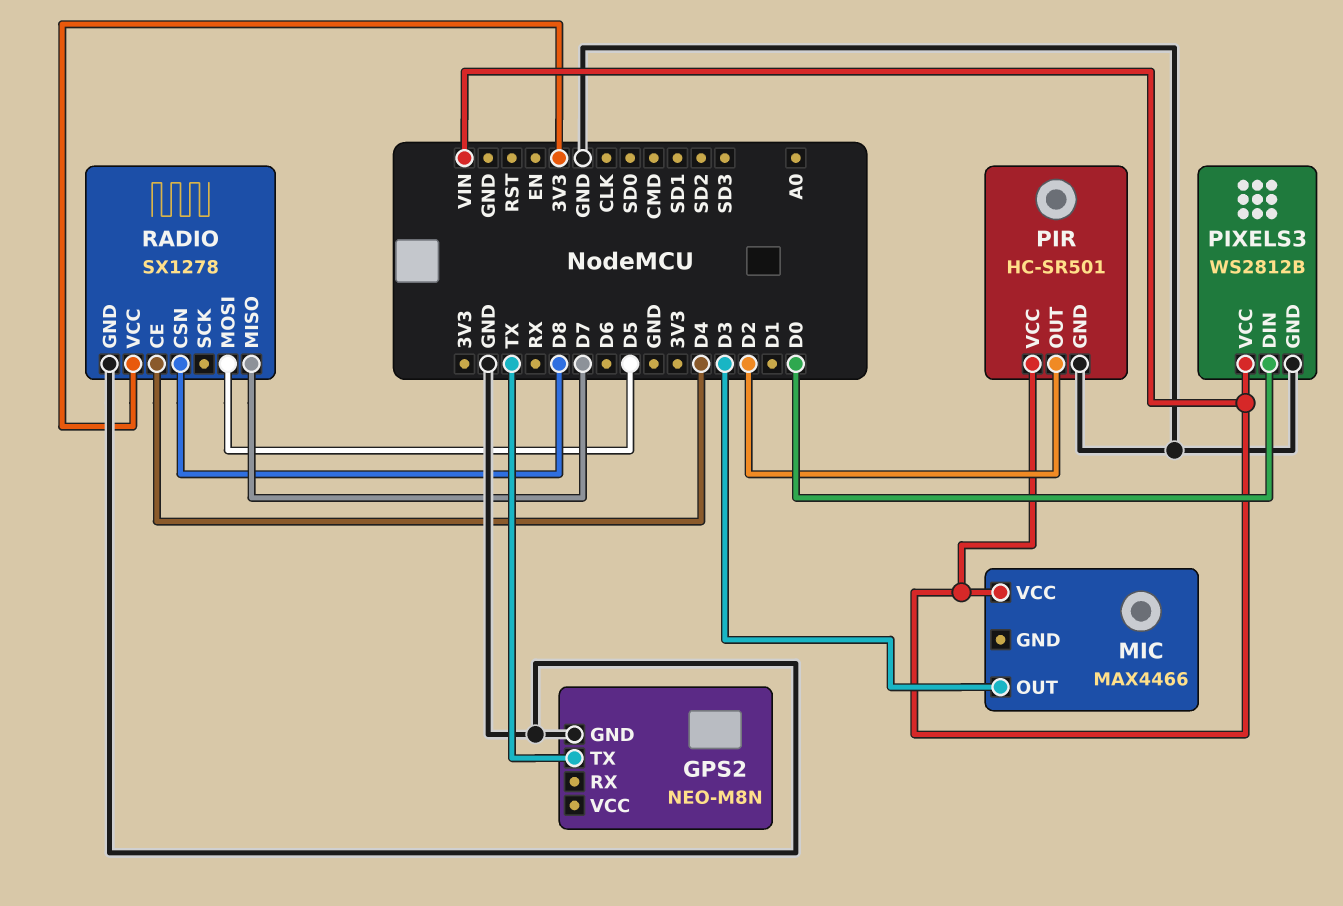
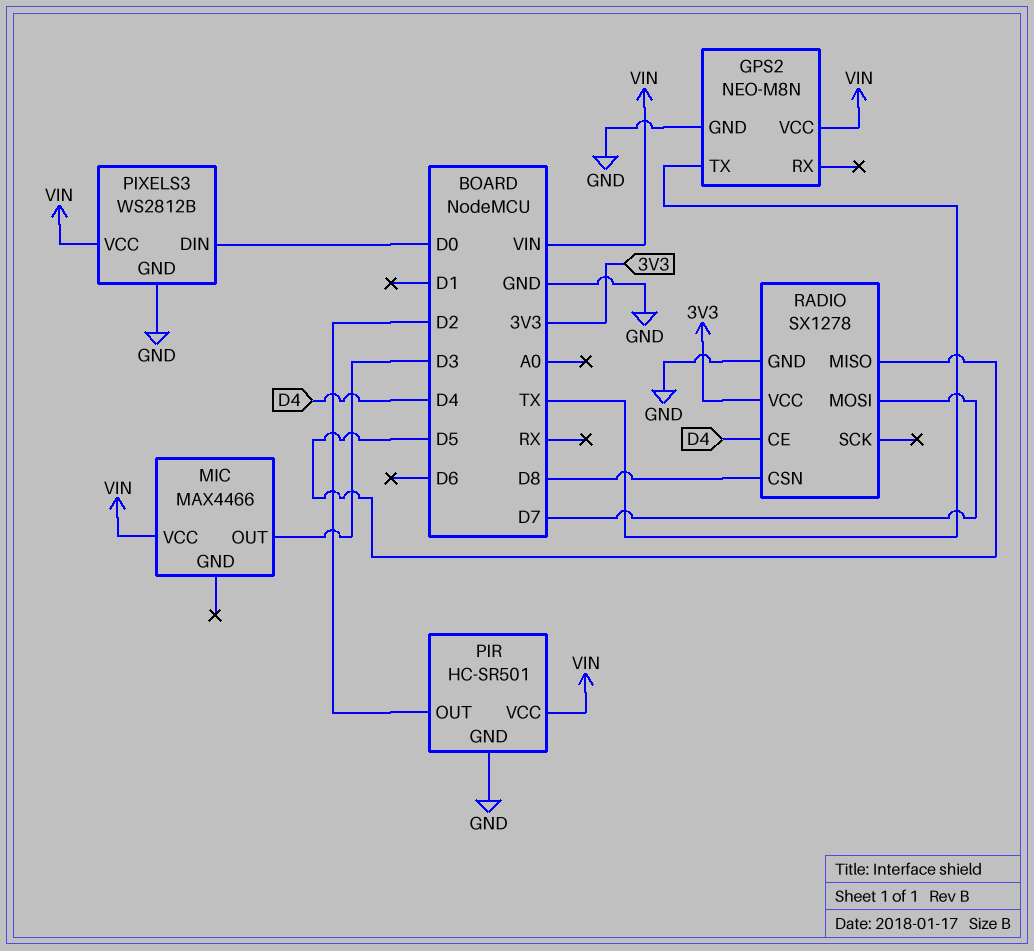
GPS2 pin VCC: none -> VIN
RADIO pin MISO: D7 -> D5
RADIO pin MOSI: D5 -> D7

